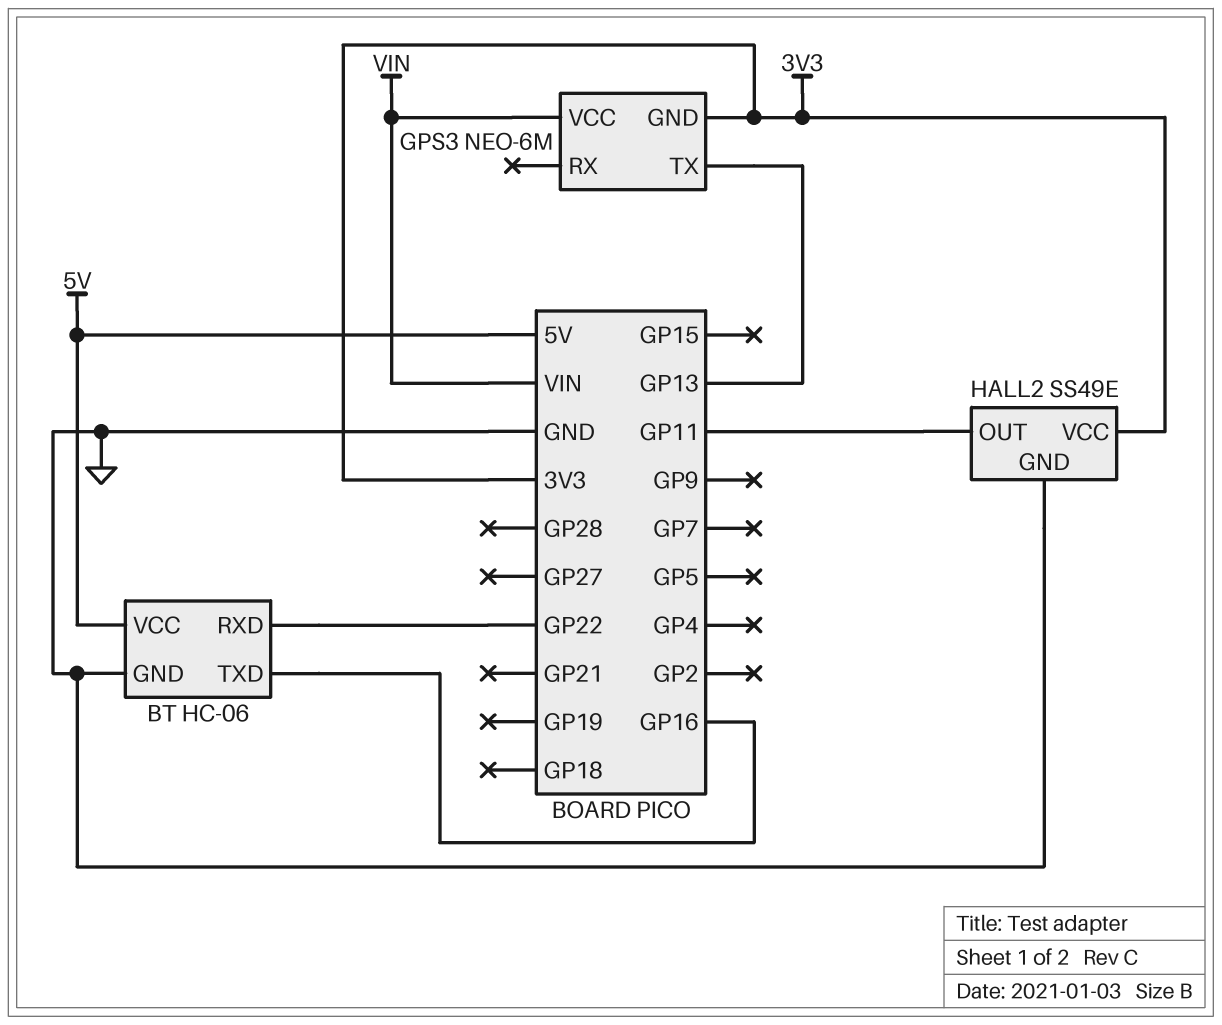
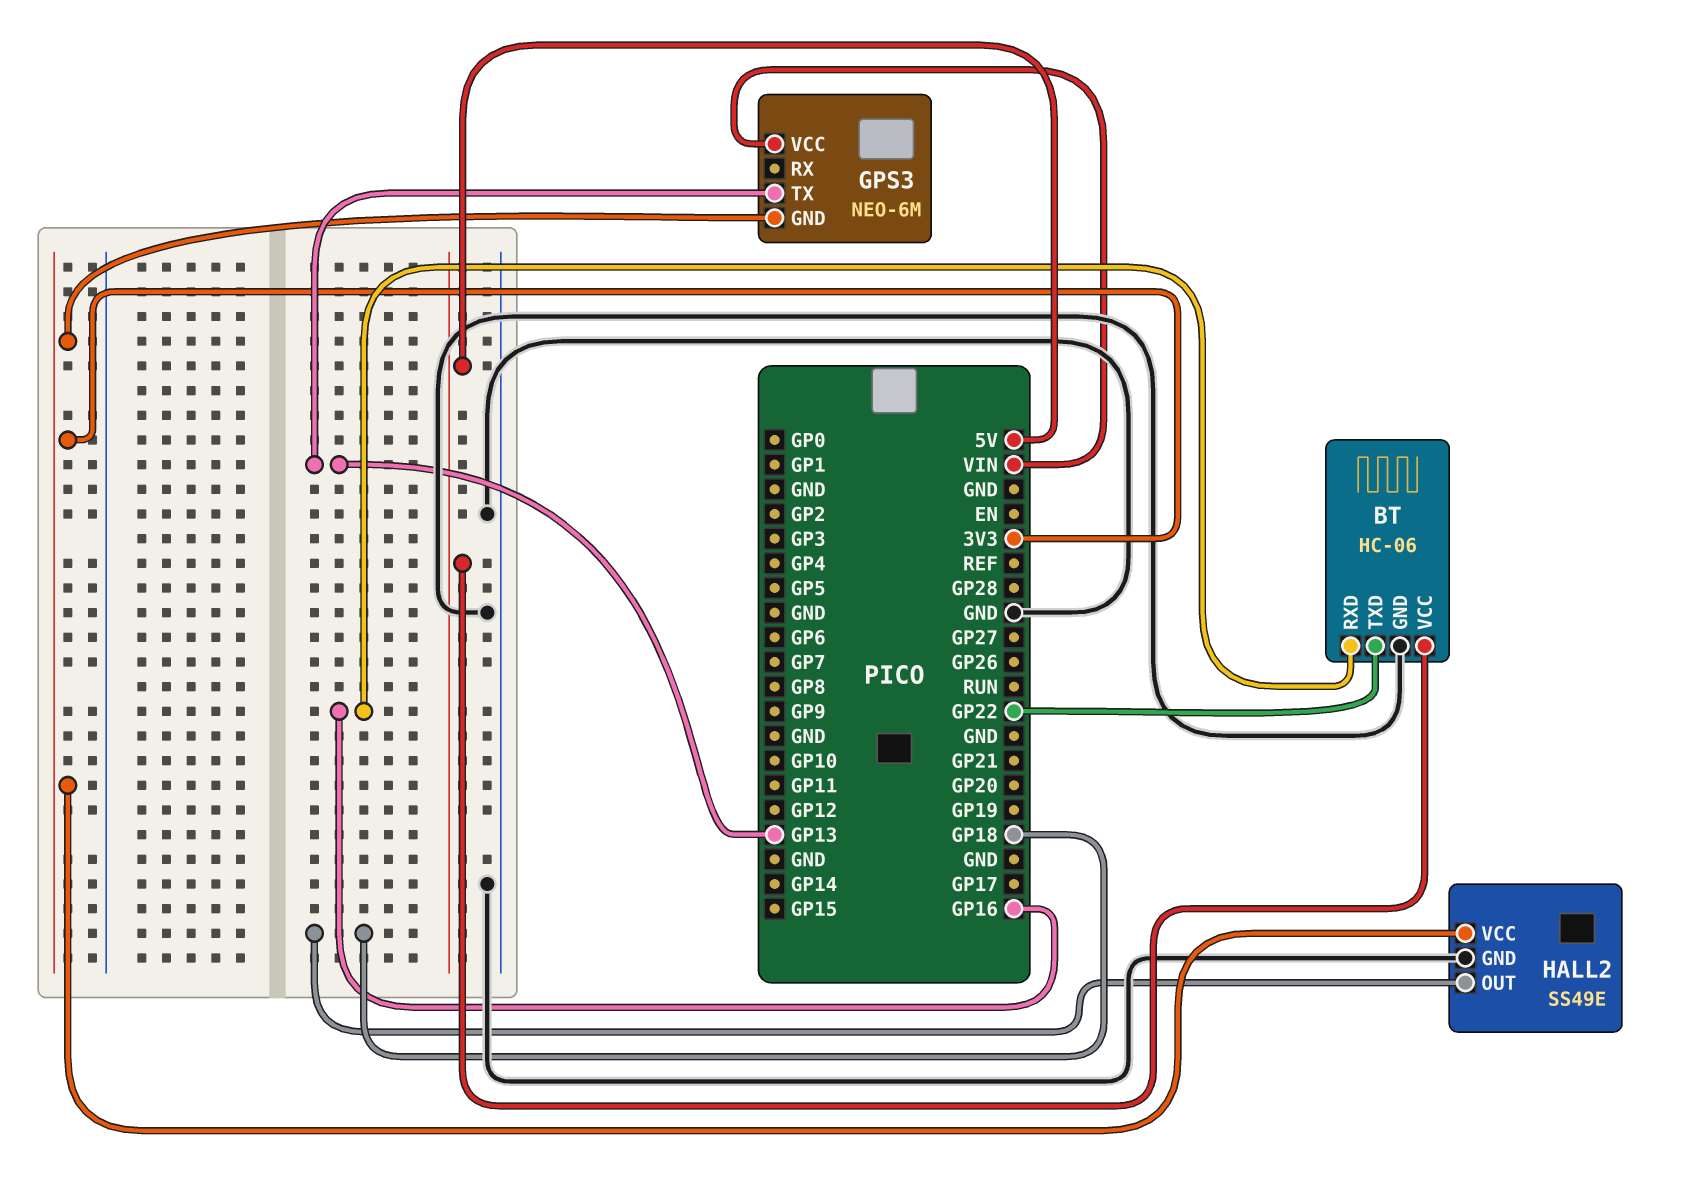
BT pin RXD: GP22 -> GP16
BT pin TXD: GP16 -> GP22
HALL2 pin OUT: GP11 -> GP18

